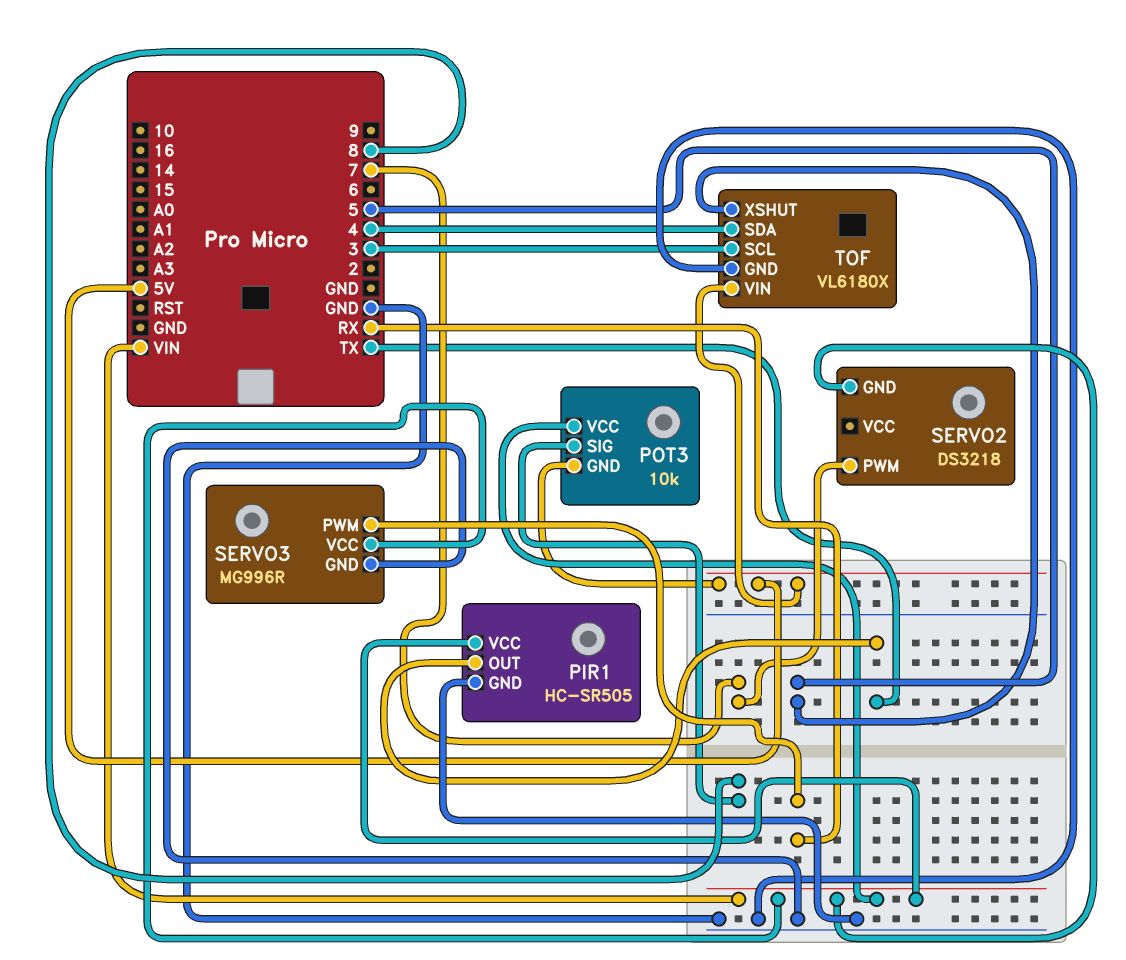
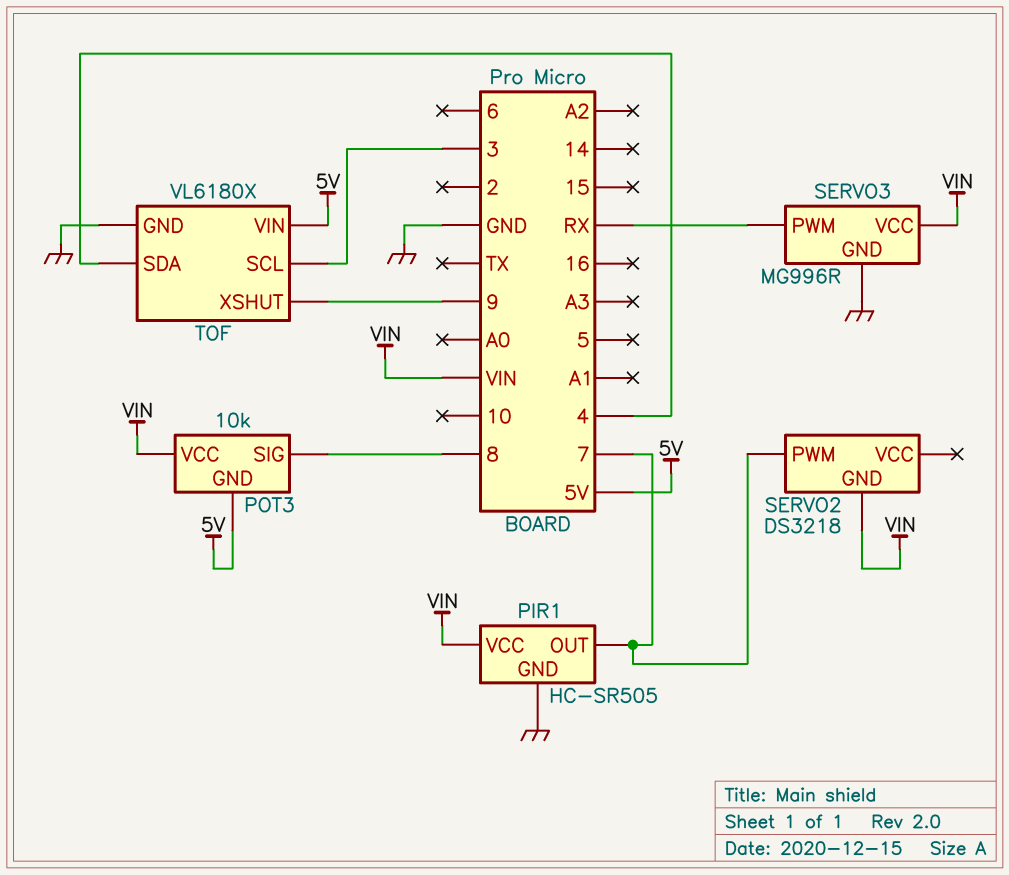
PIR1 pin OUT: TX -> 7
TOF pin XSHUT: 5 -> 9

